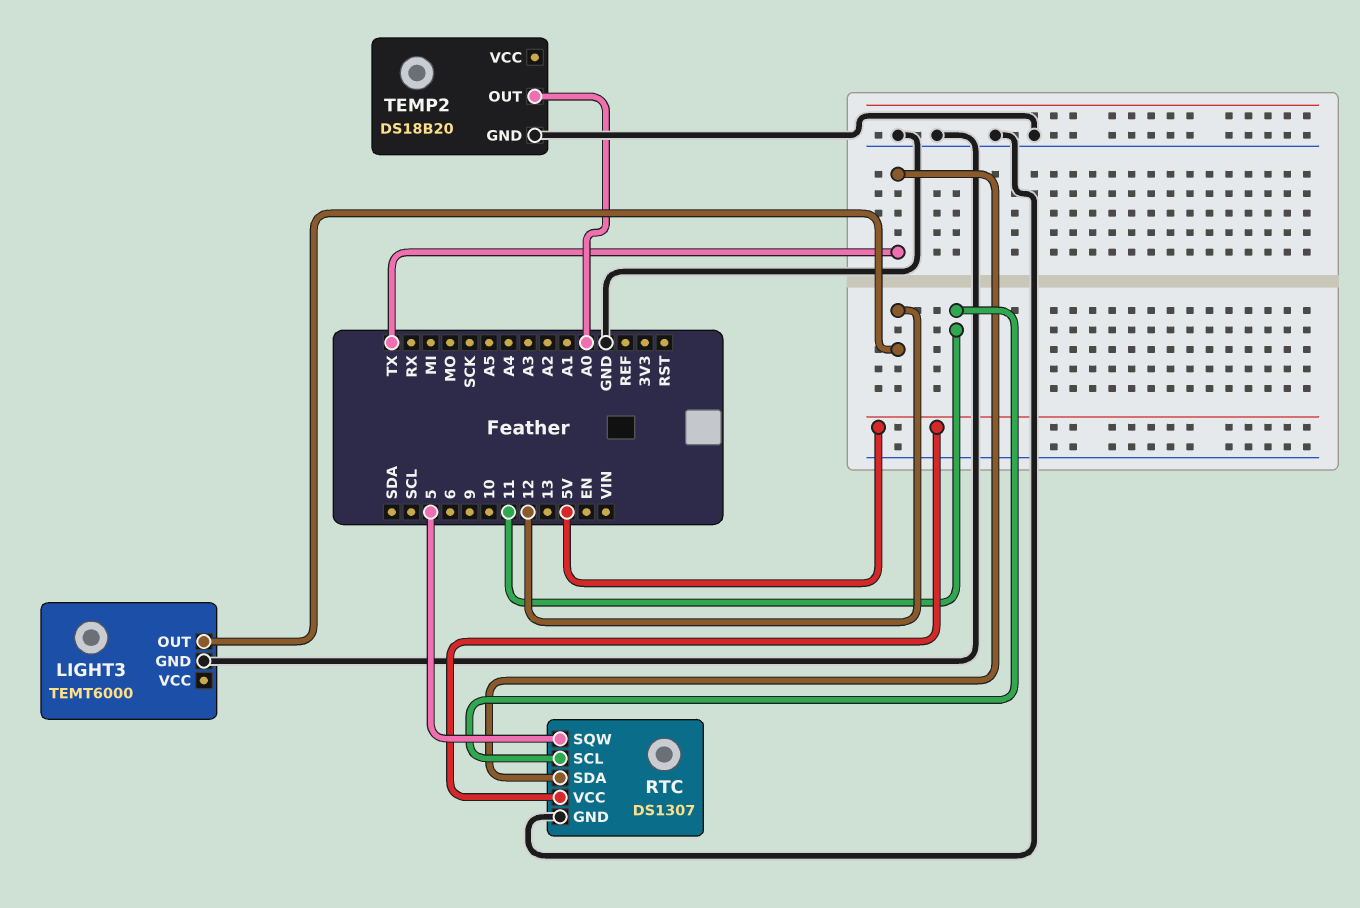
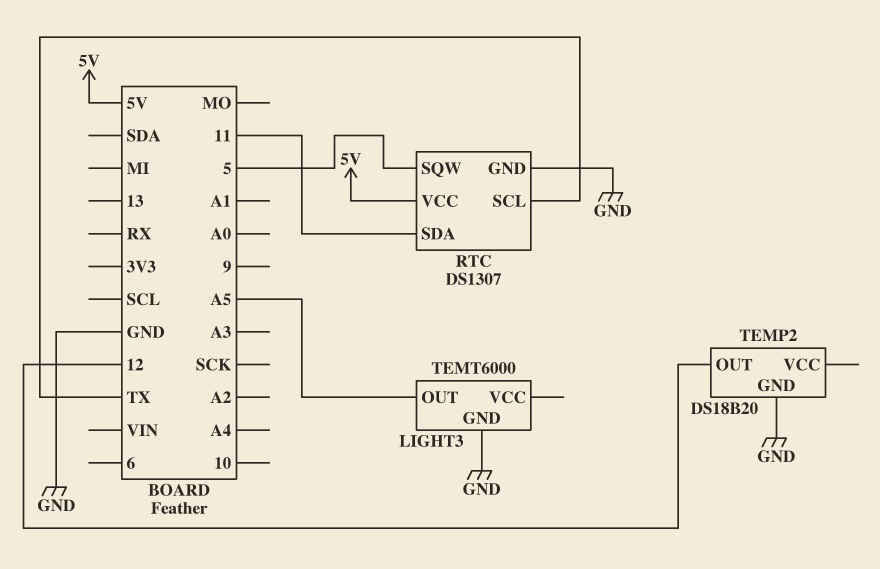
LIGHT3 pin OUT: 12 -> A5
RTC pin SCL: 11 -> TX
RTC pin SDA: TX -> 11
TEMP2 pin OUT: A0 -> 12

